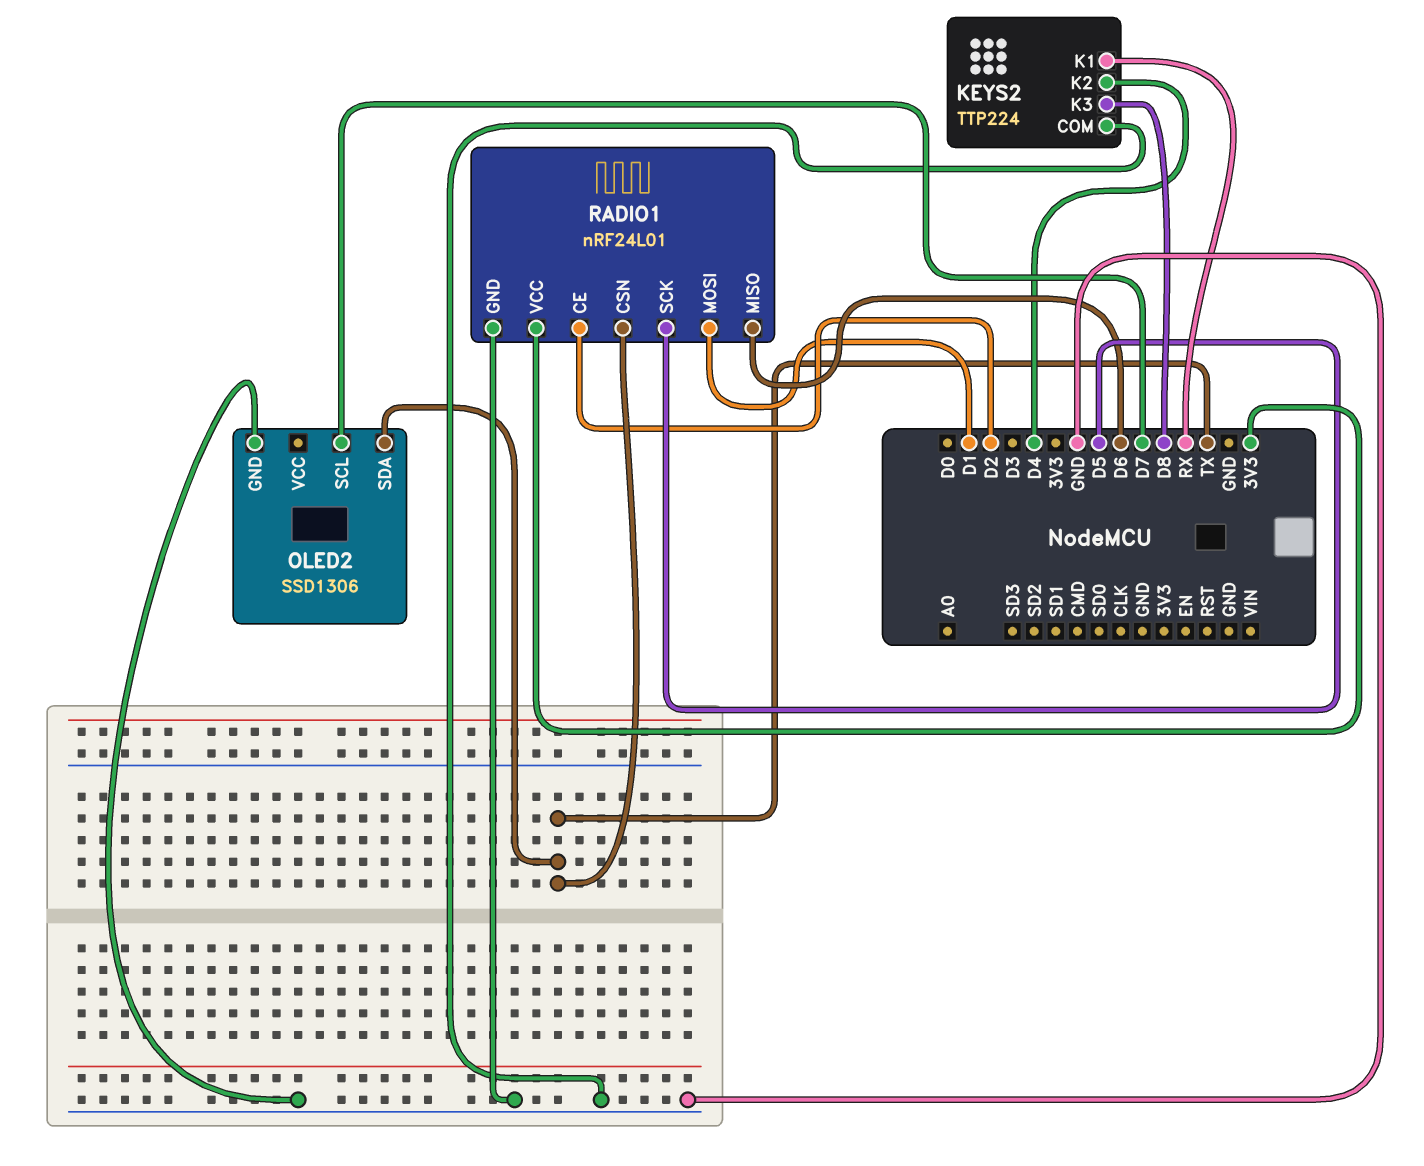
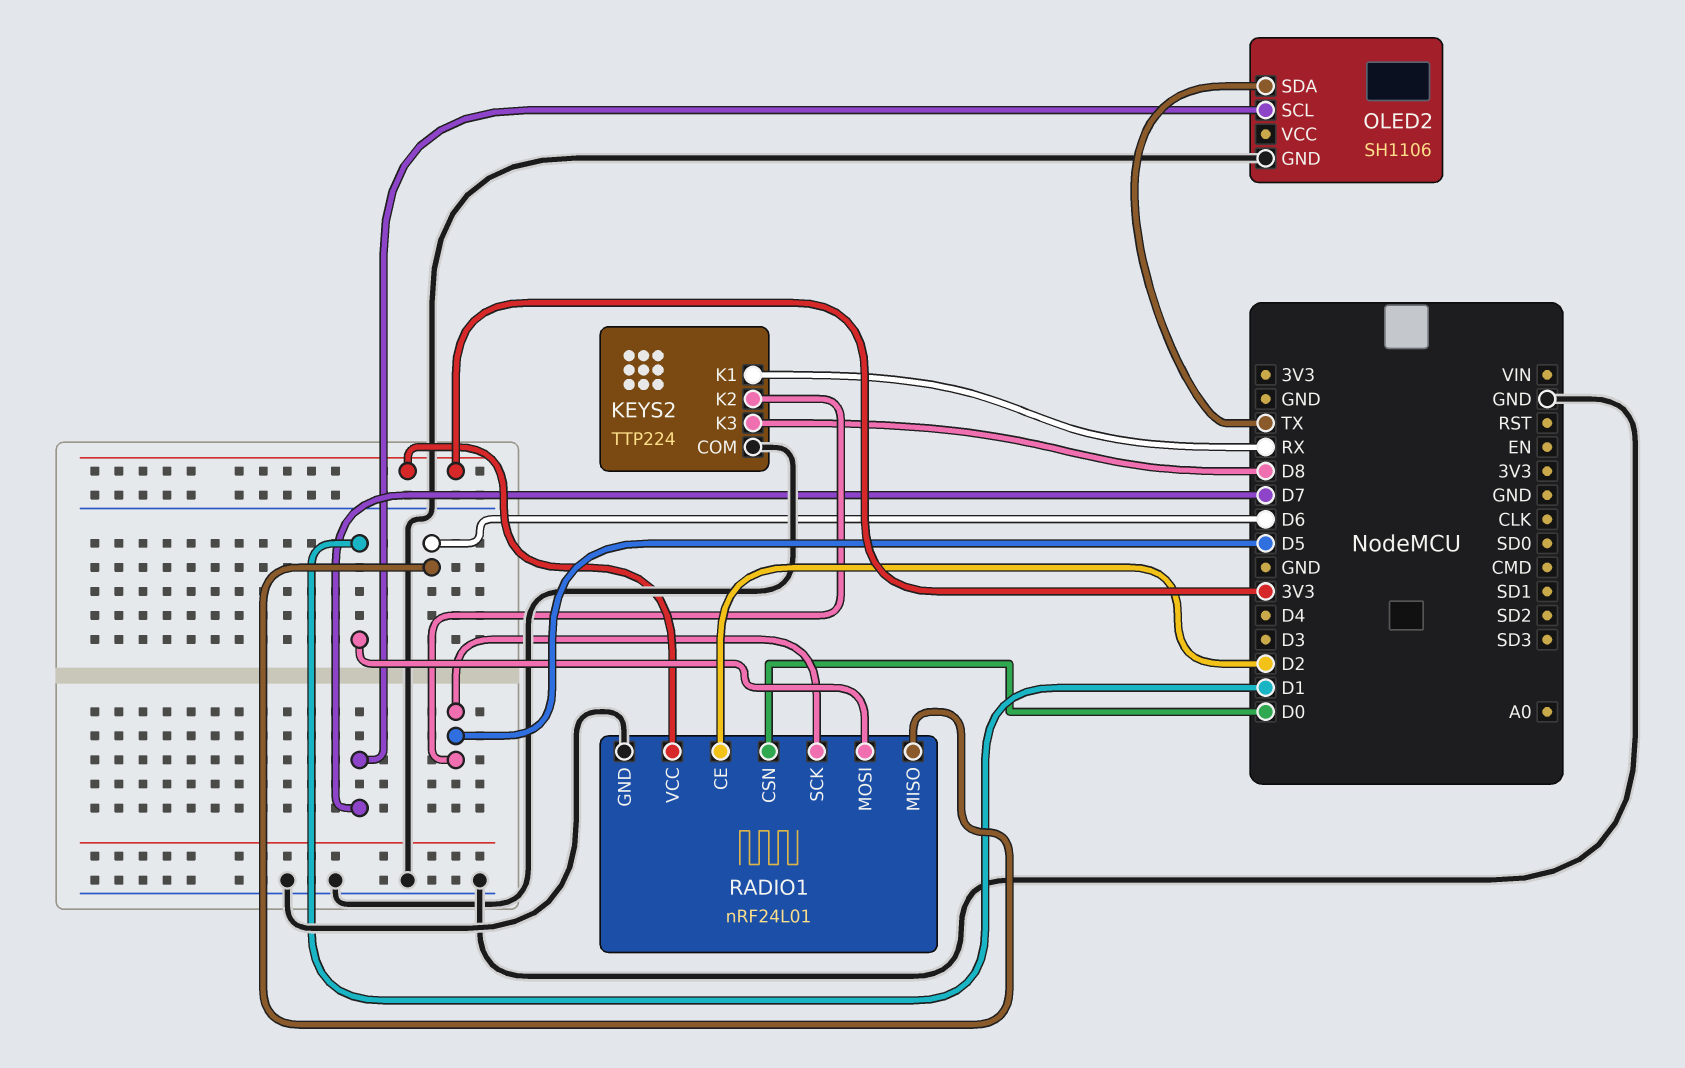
KEYS2 pin K2: D4 -> D5
OLED2: SSD1306 -> SH1106
RADIO1 pin CSN: TX -> D0

